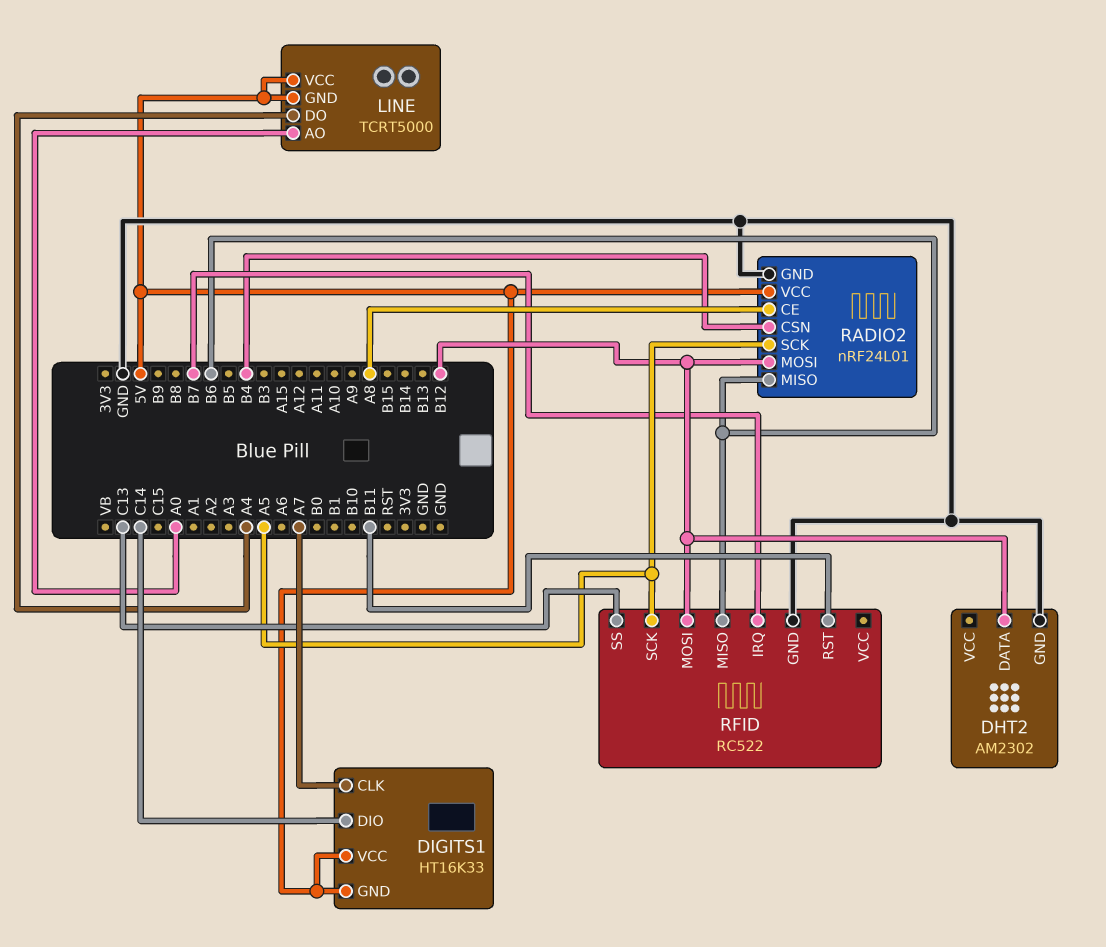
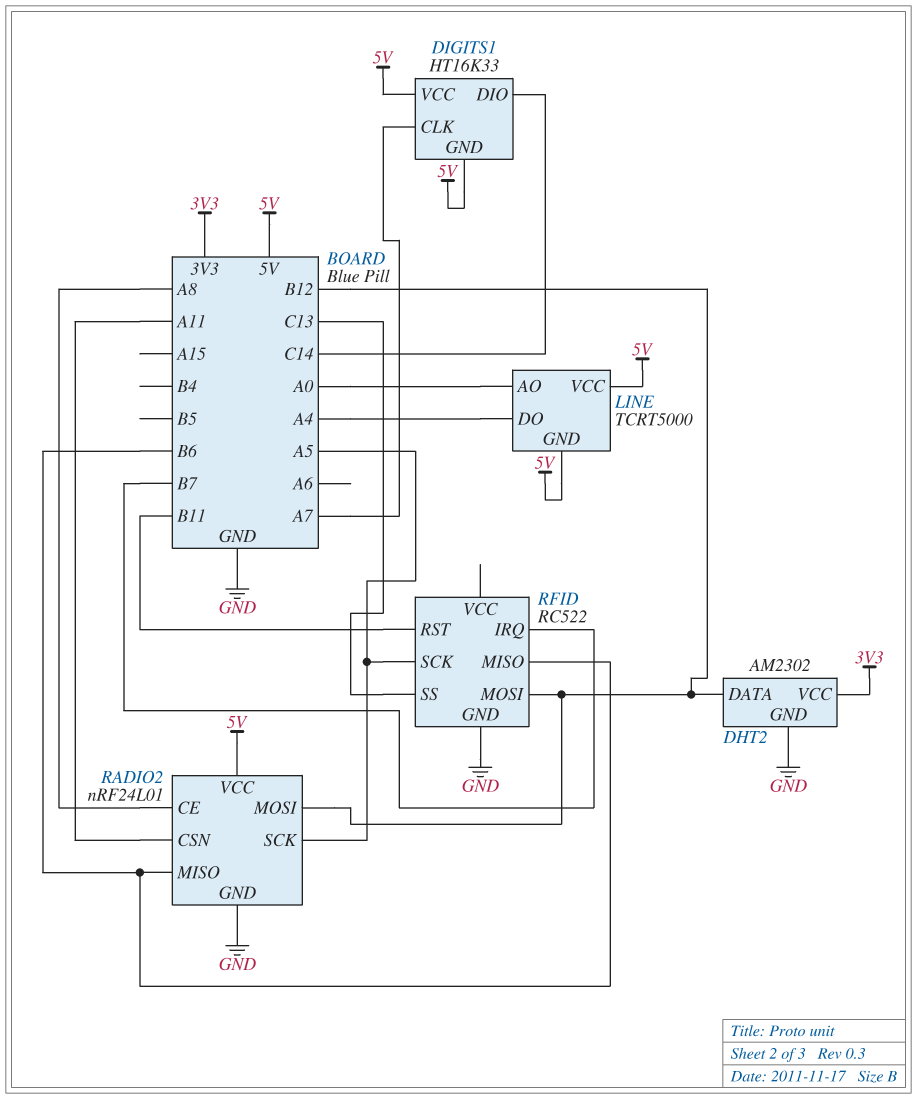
DHT2 pin VCC: none -> 3V3
RADIO2 pin CSN: B4 -> A11

